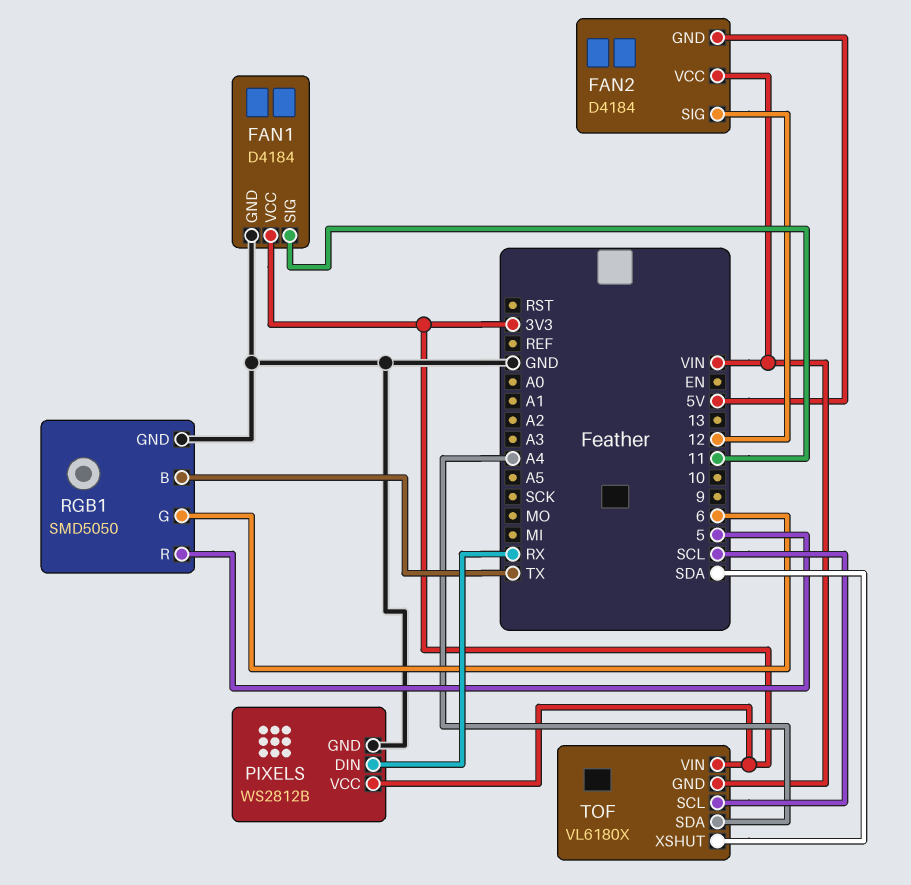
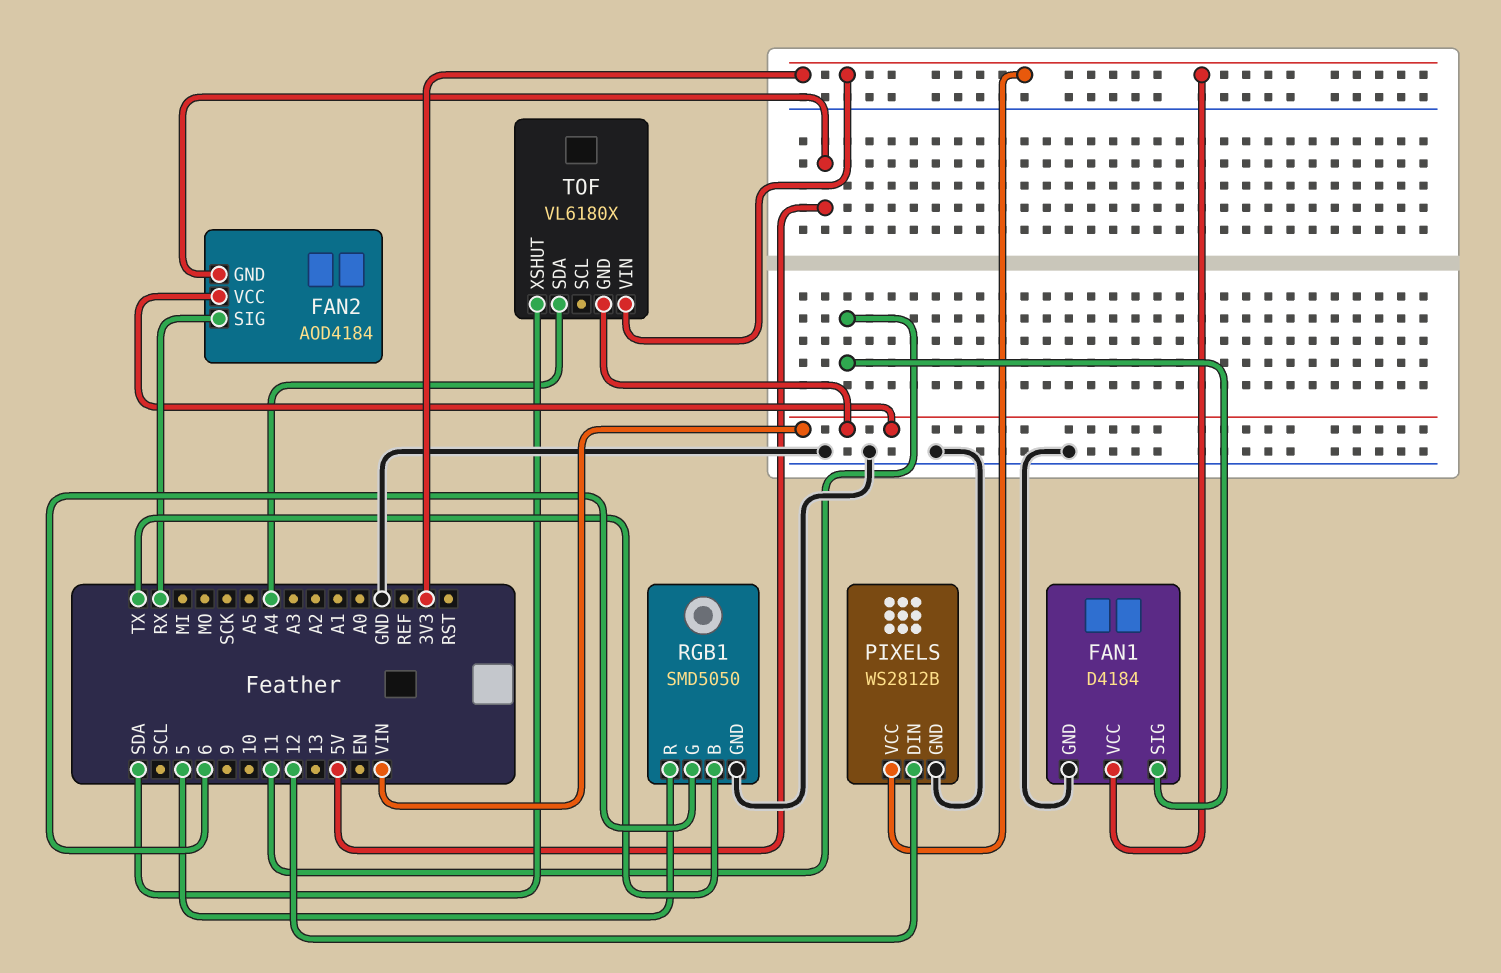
FAN2: D4184 -> AOD4184
FAN2 pin SIG: 12 -> RX
PIXELS pin DIN: RX -> 12
TOF pin SCL: SCL -> none

